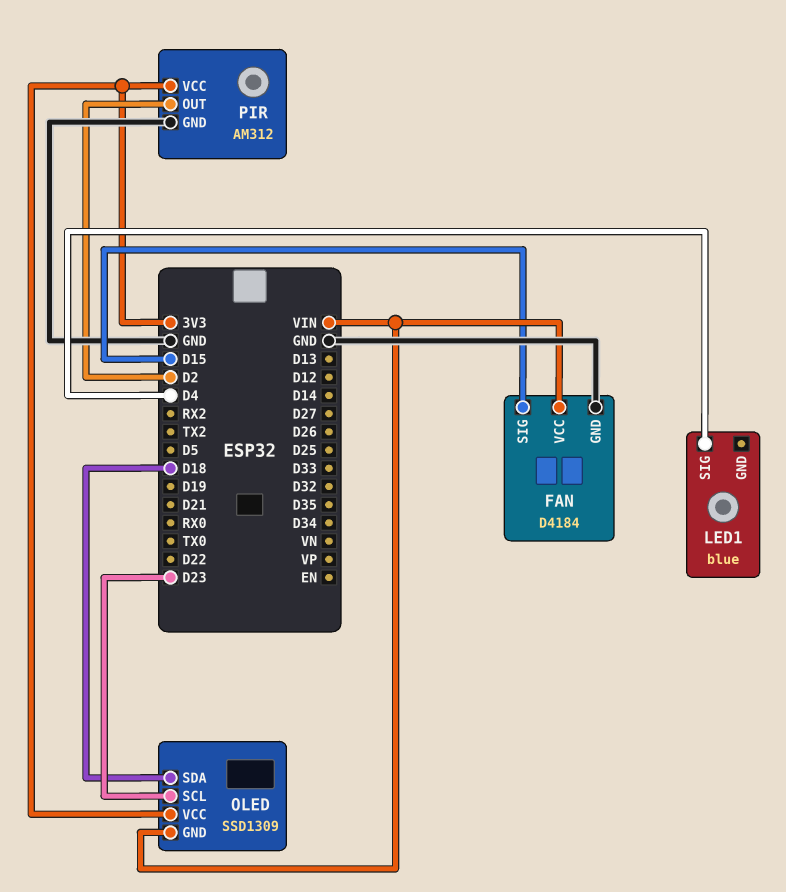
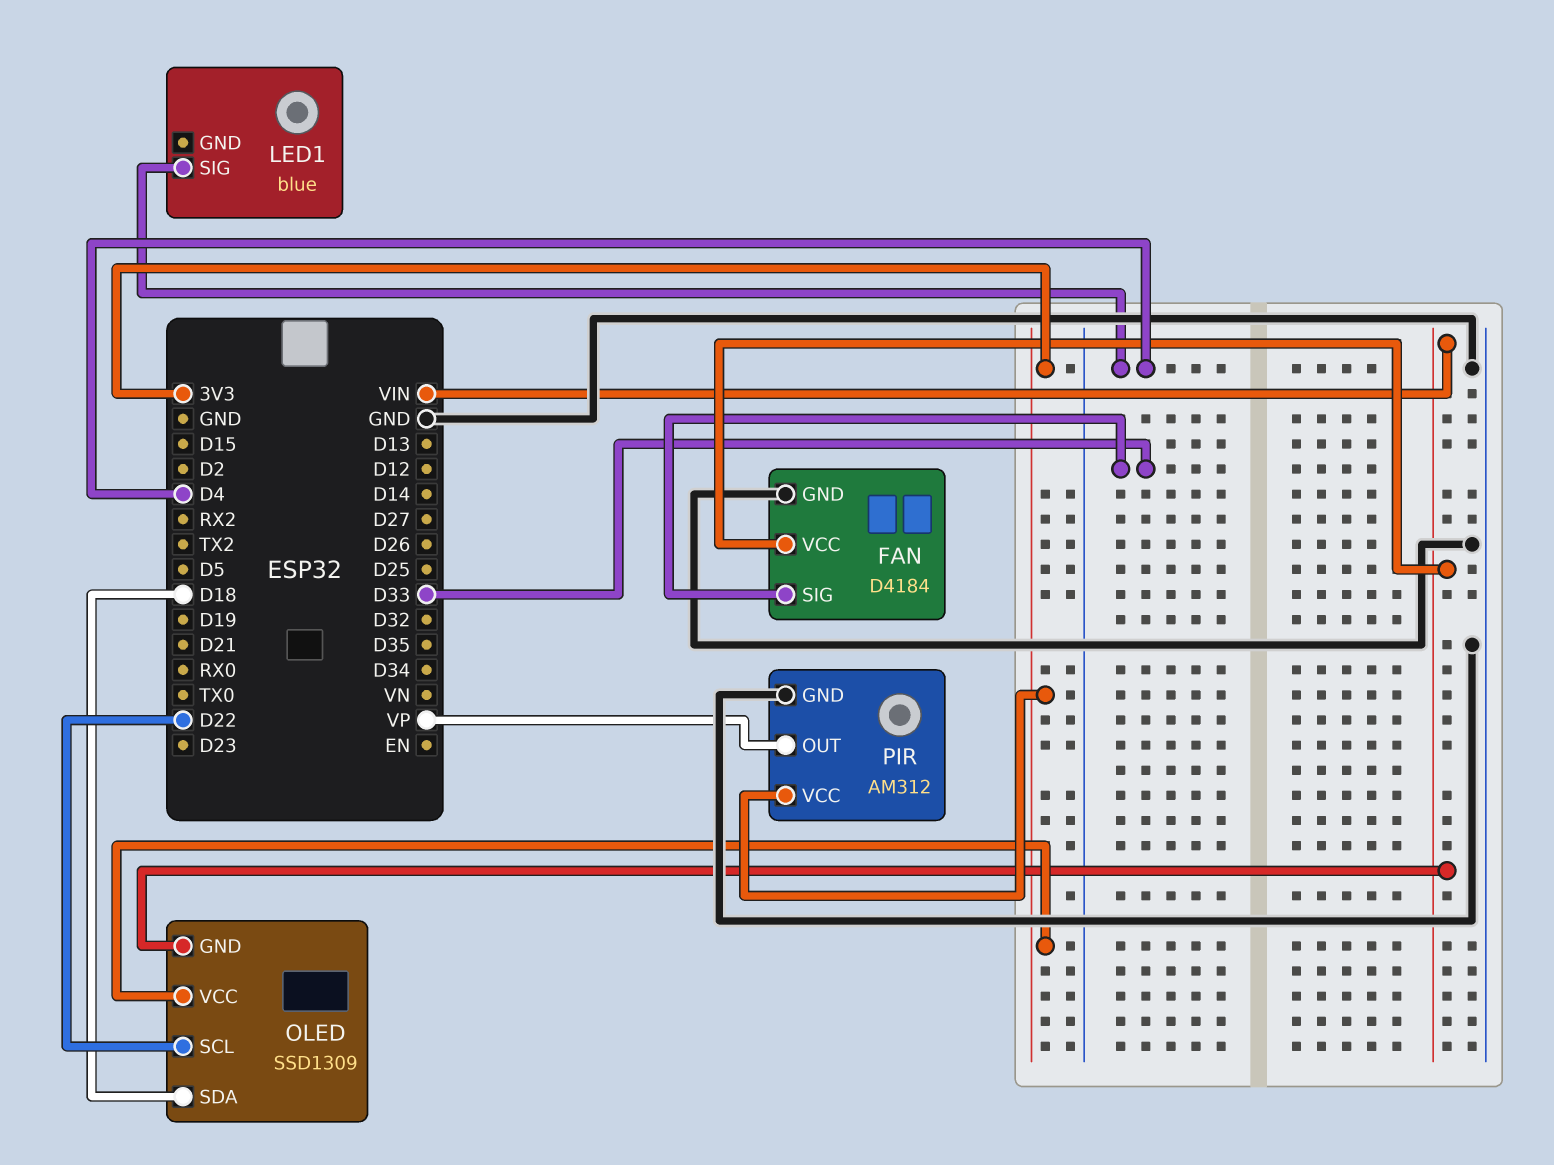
FAN pin SIG: D15 -> D33
OLED pin SCL: D23 -> D22
PIR pin OUT: D2 -> VP

